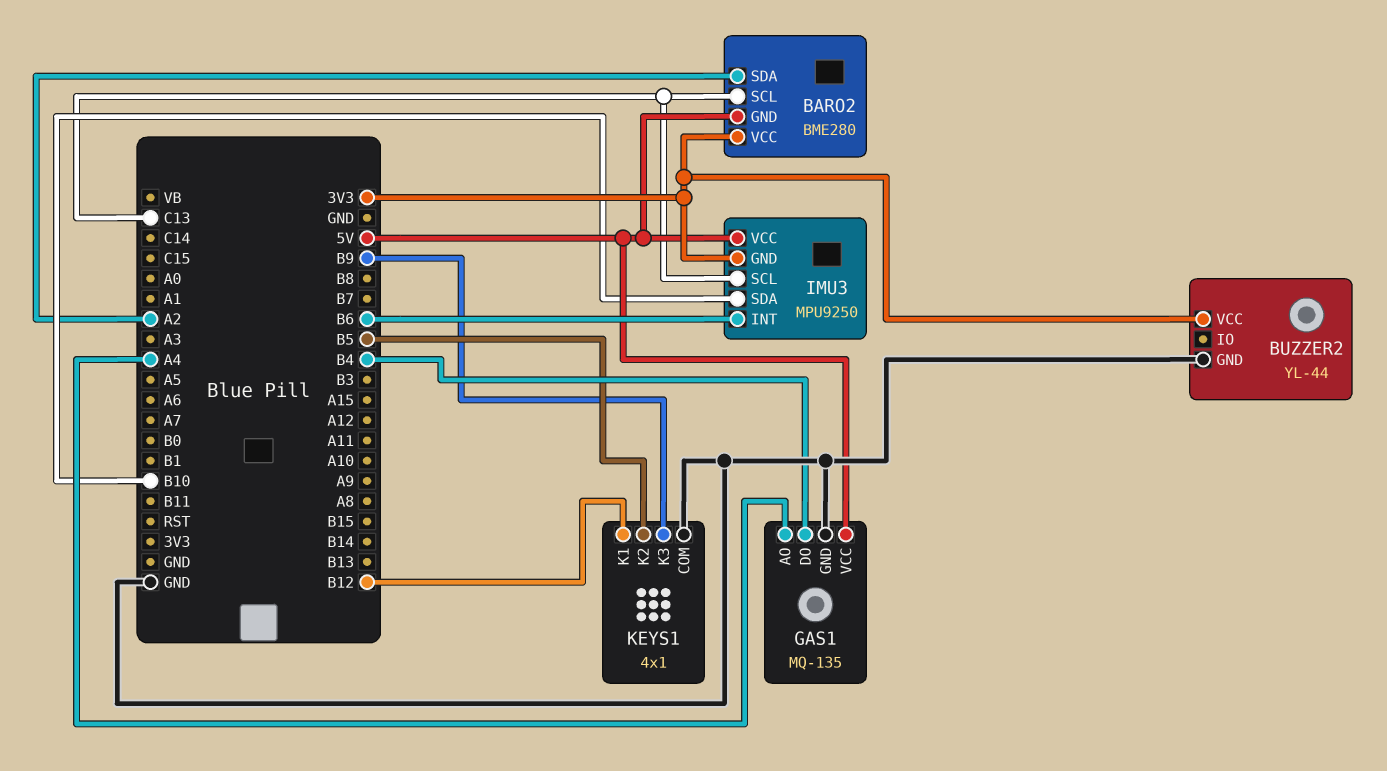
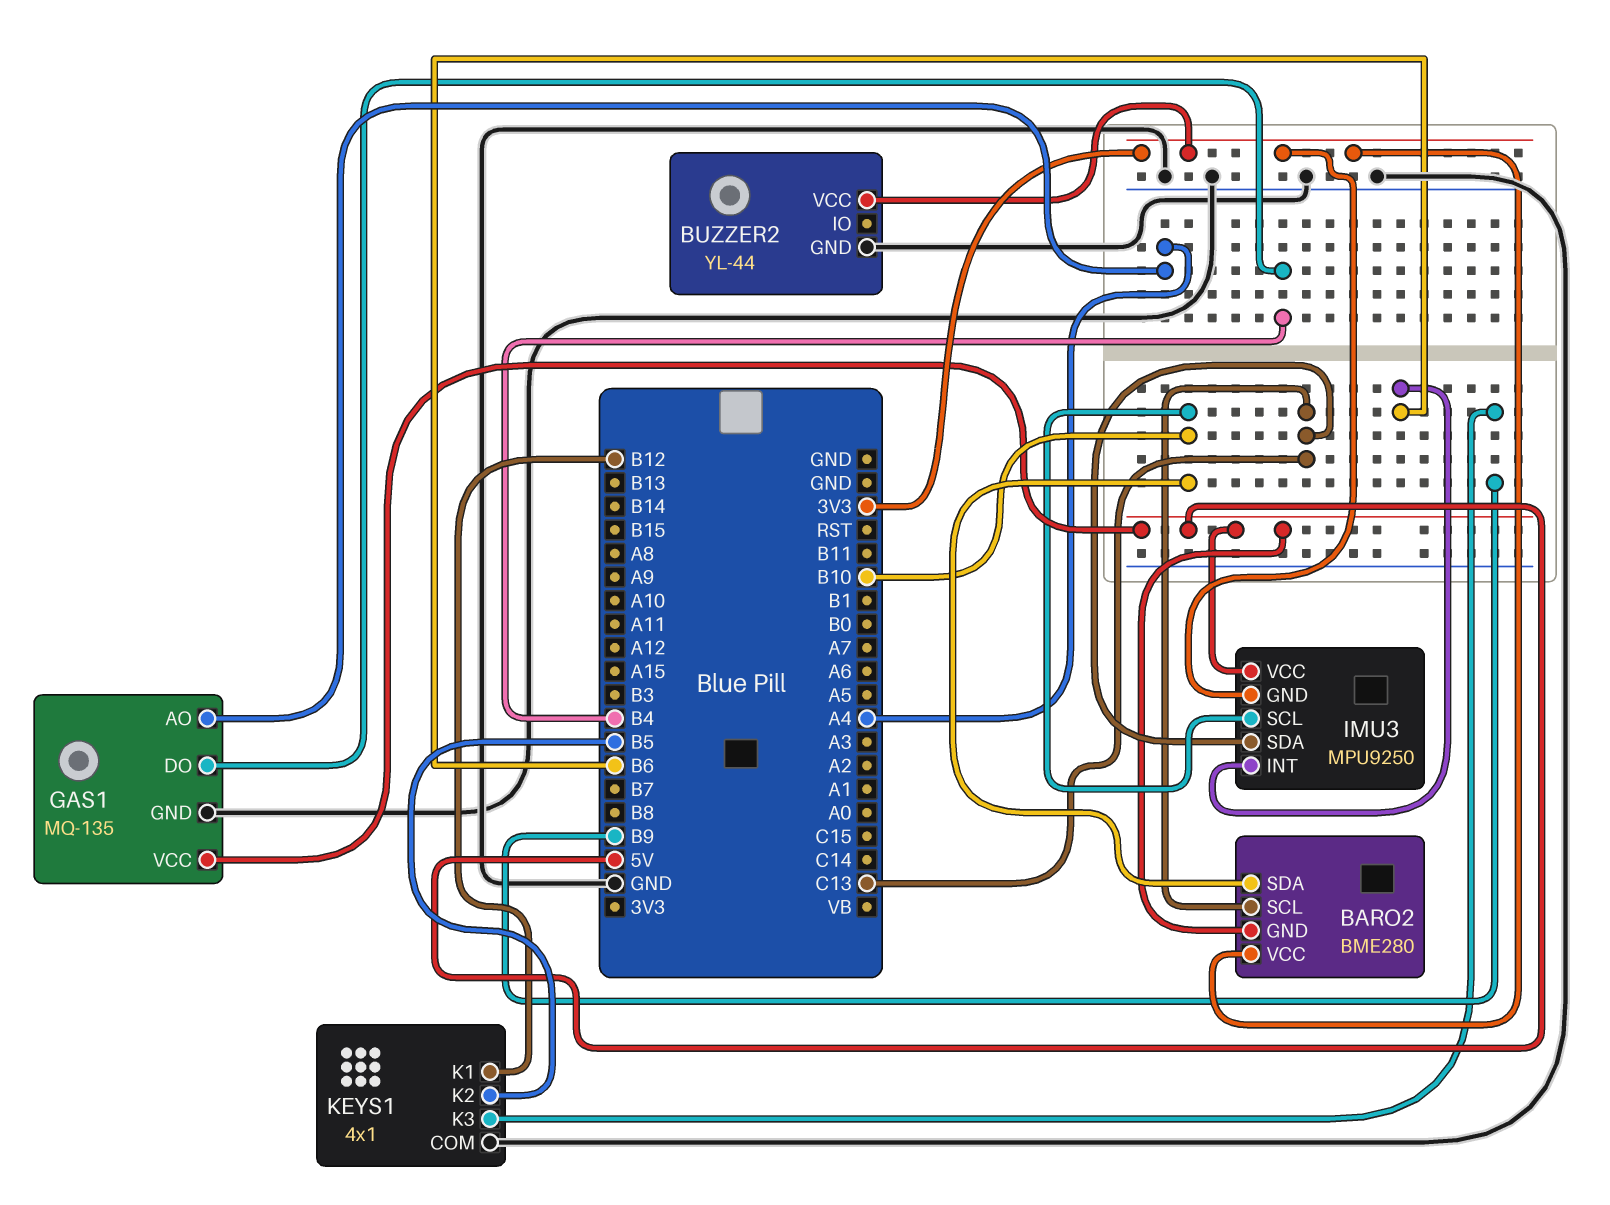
BARO2 pin SDA: A2 -> B10
IMU3 pin SCL: C13 -> B10
IMU3 pin SDA: B10 -> C13

